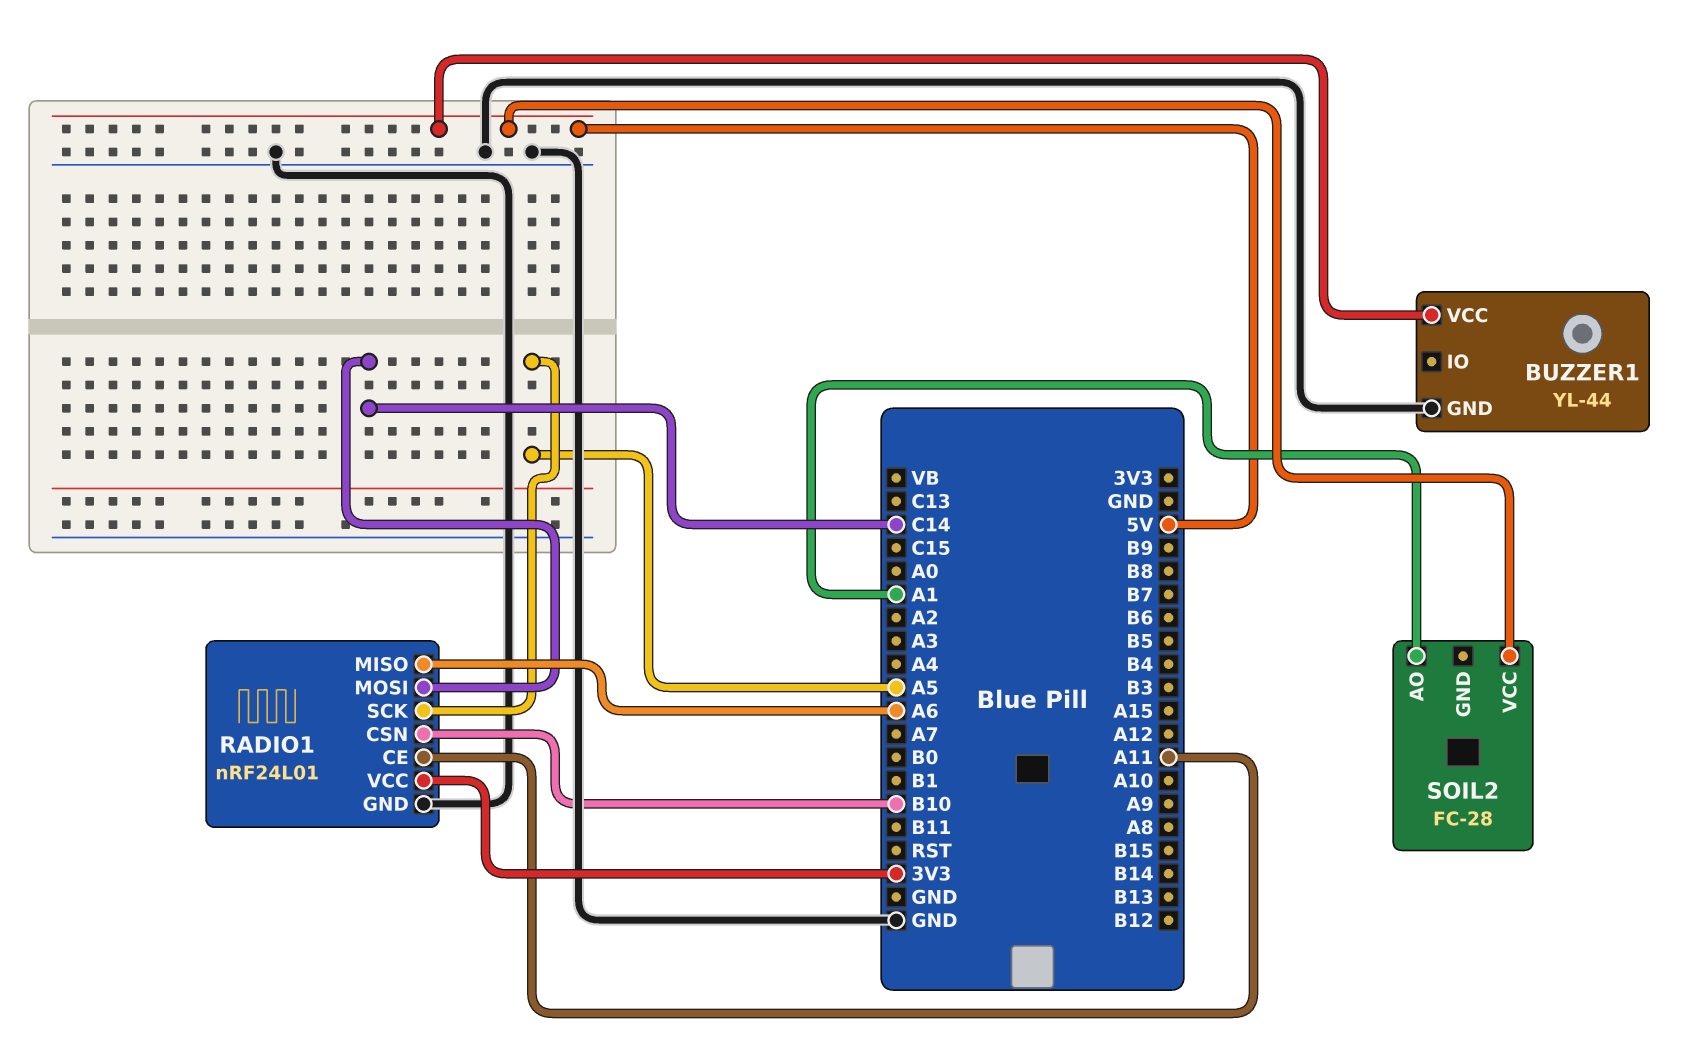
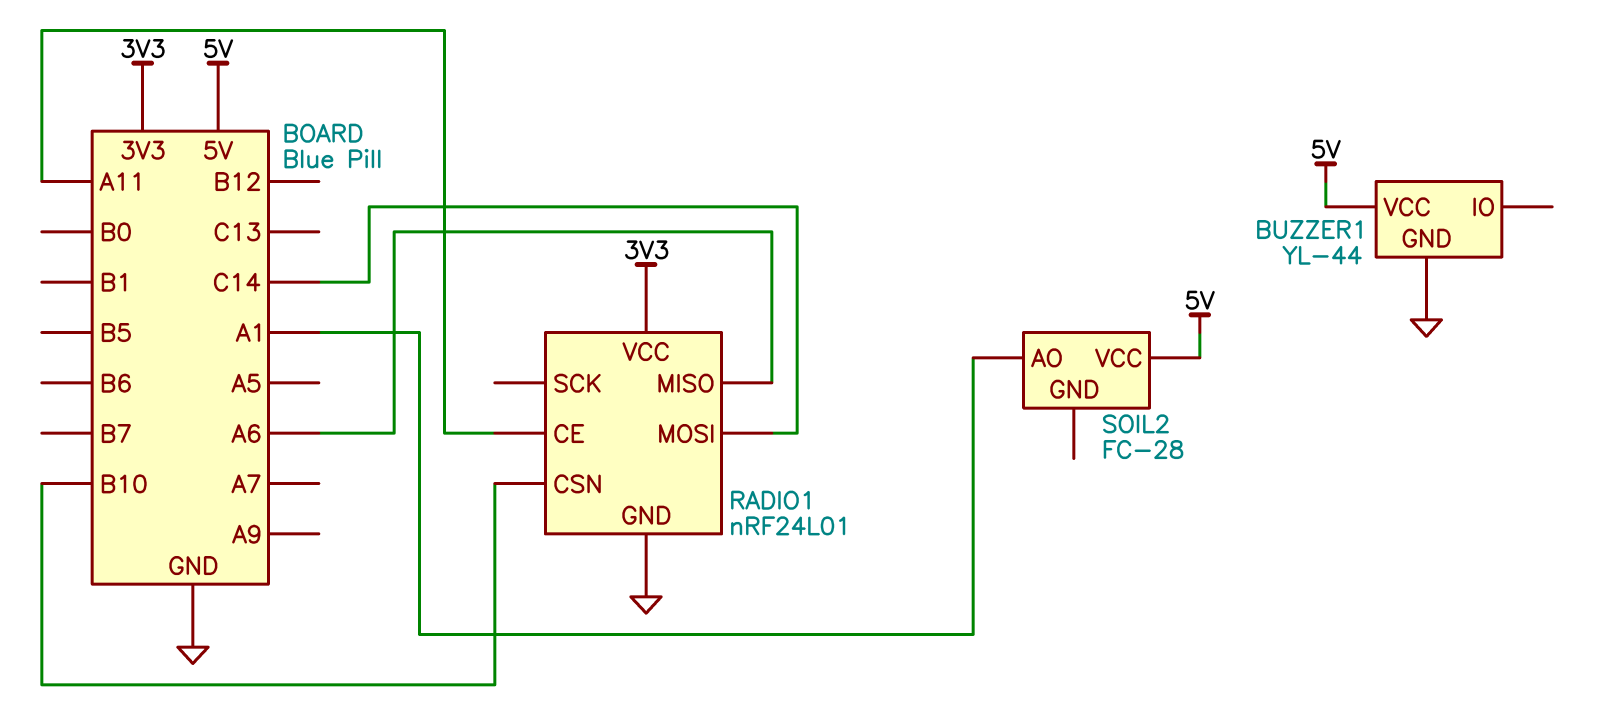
RADIO1 pin SCK: A5 -> none

